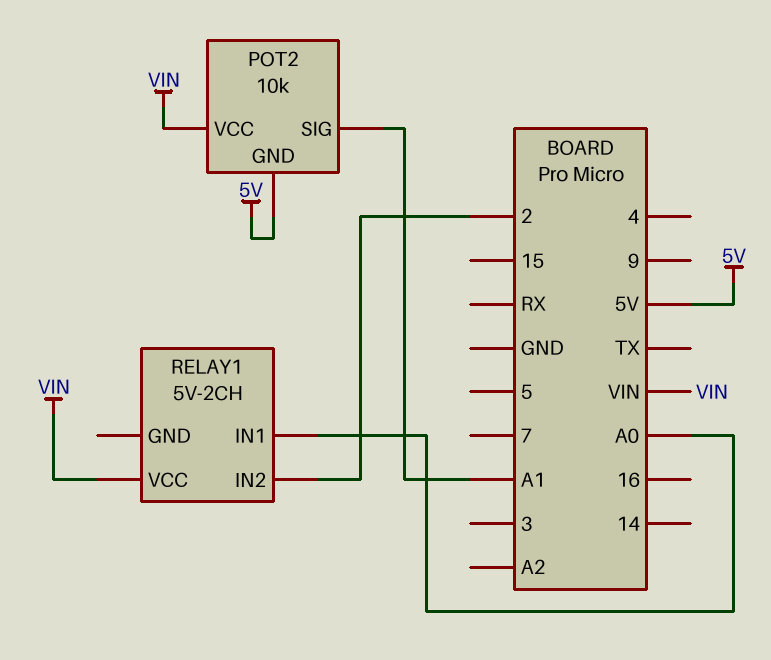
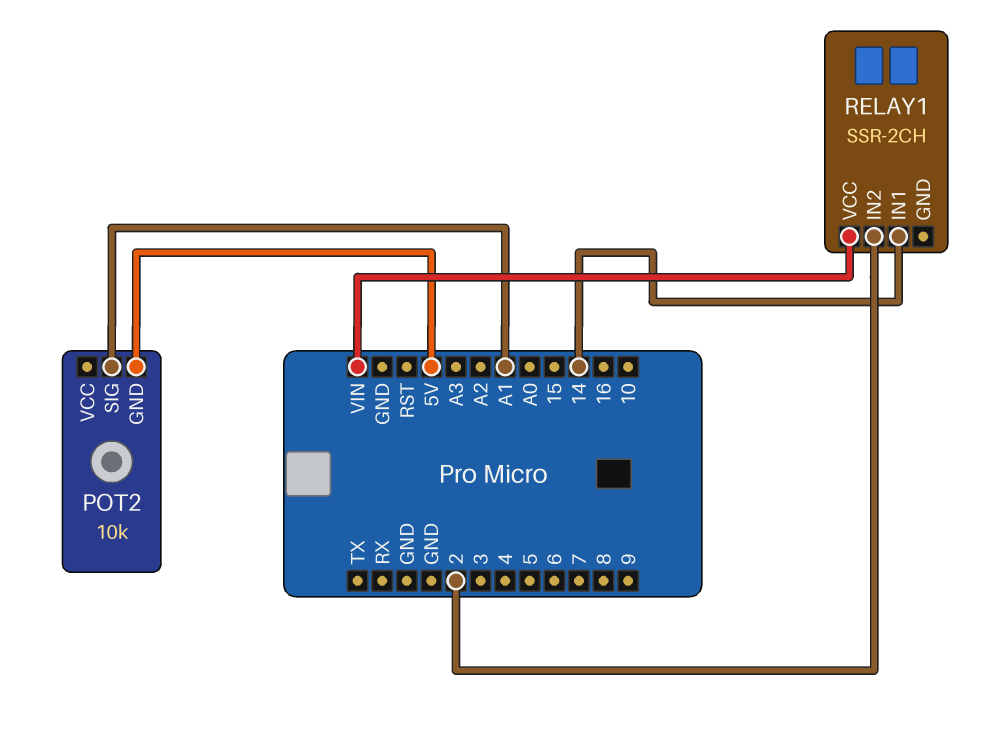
POT2 pin VCC: VIN -> none
RELAY1: 5V-2CH -> SSR-2CH
RELAY1 pin IN1: A0 -> 14

